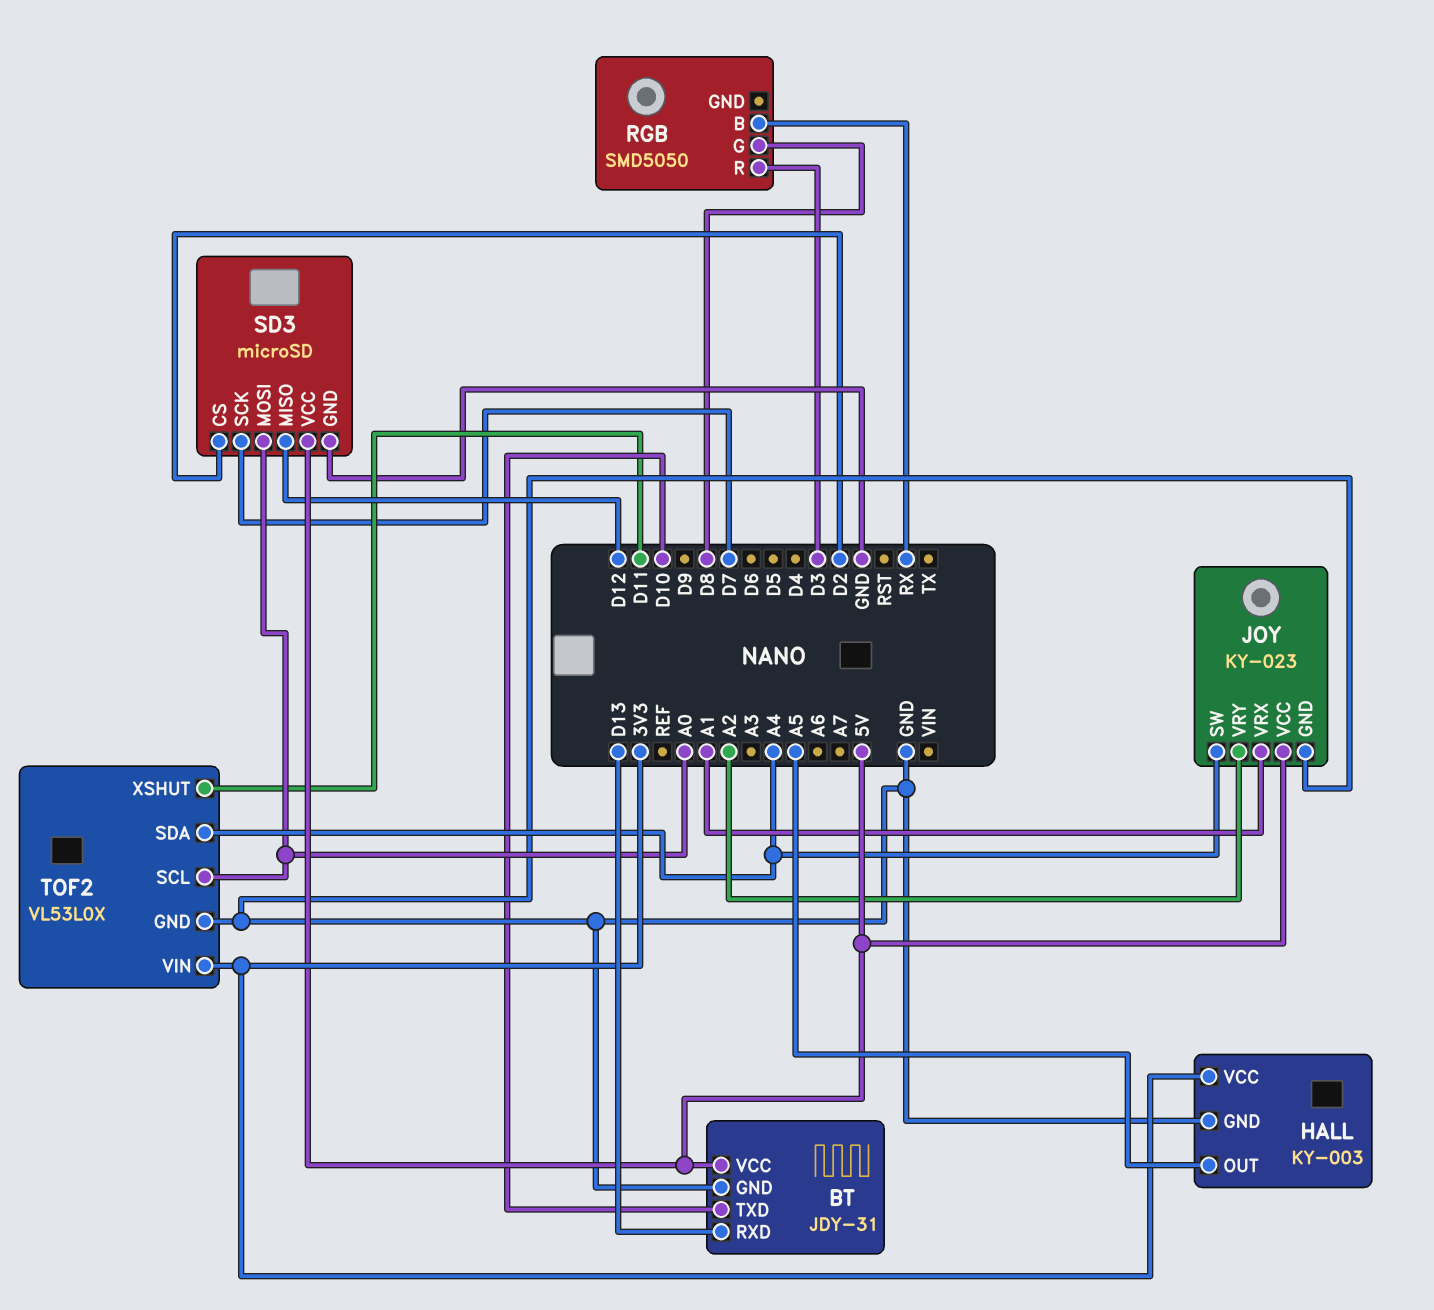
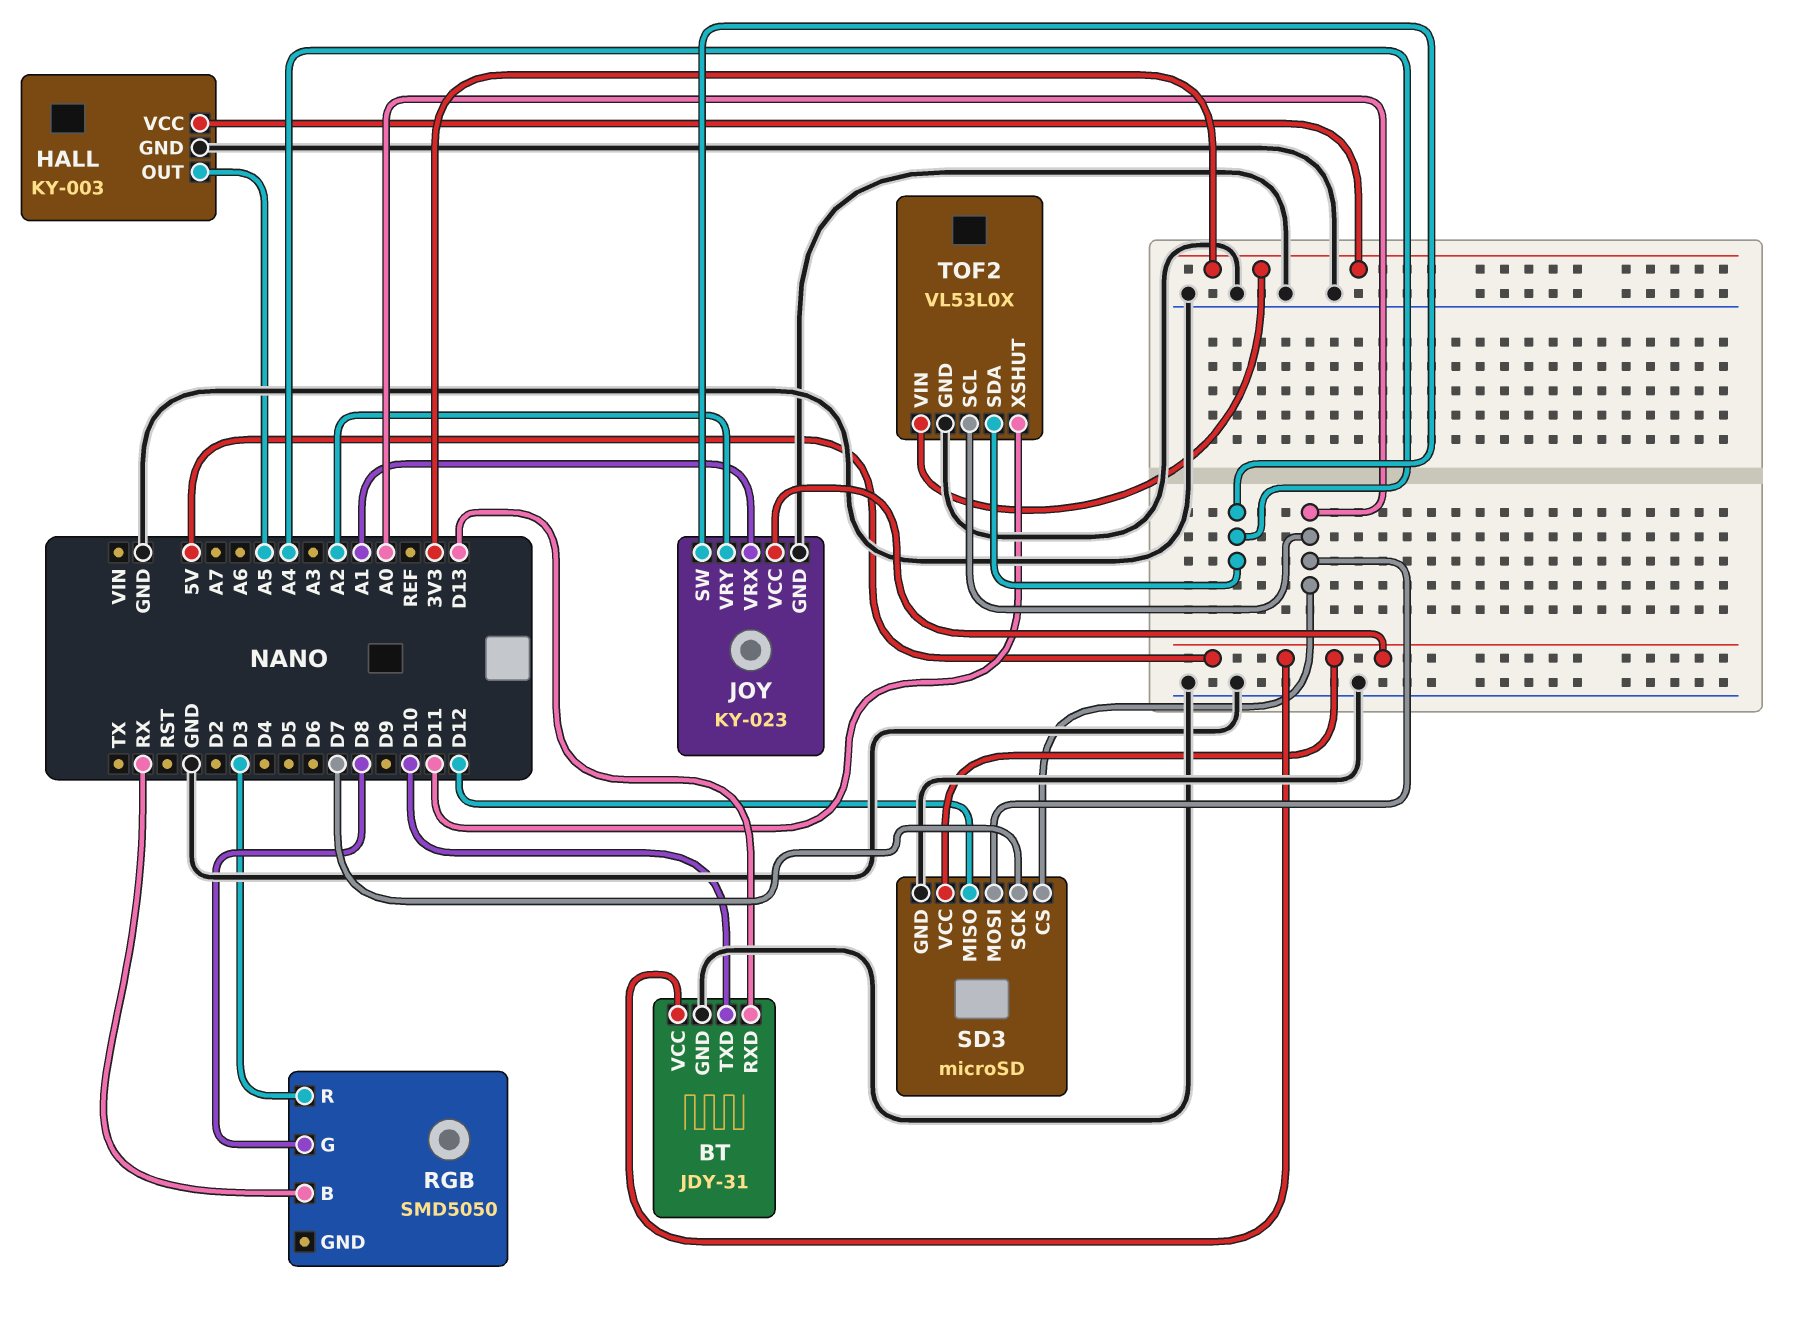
SD3 pin CS: D2 -> A0

